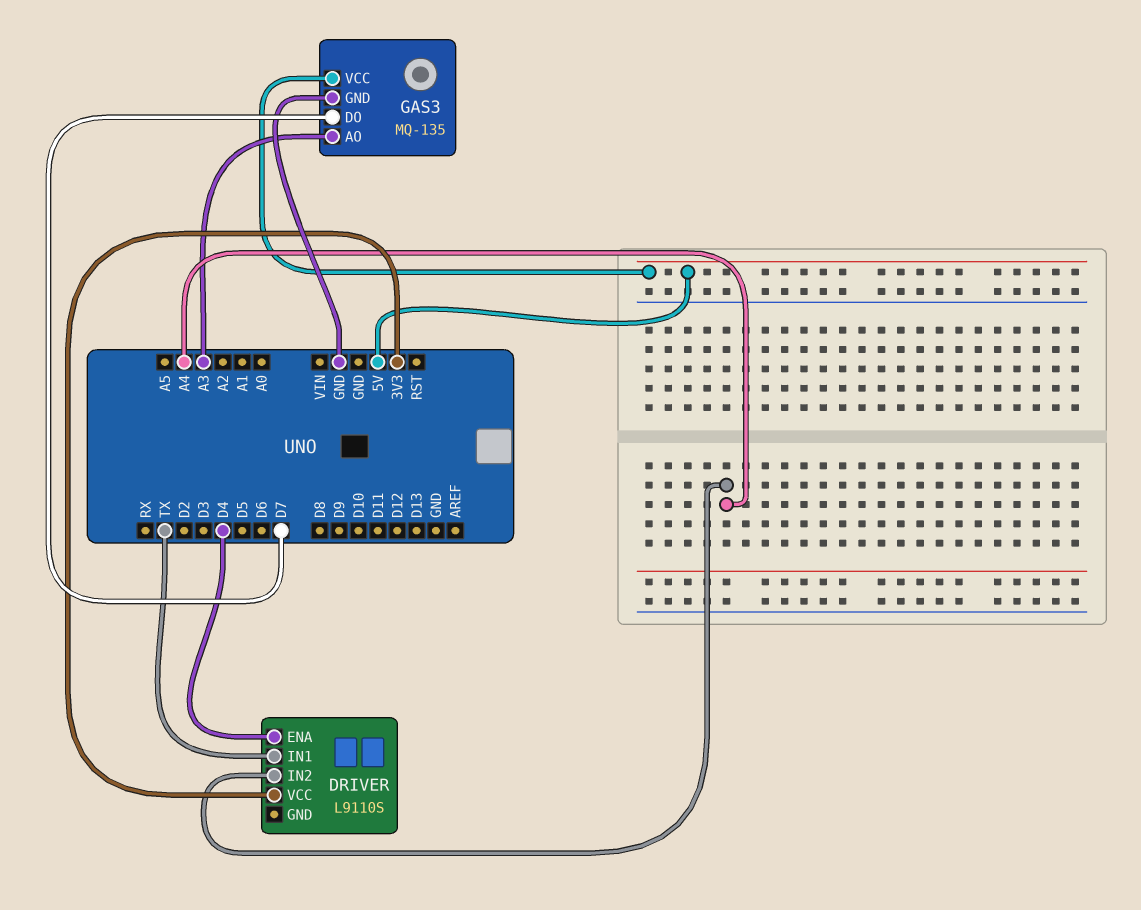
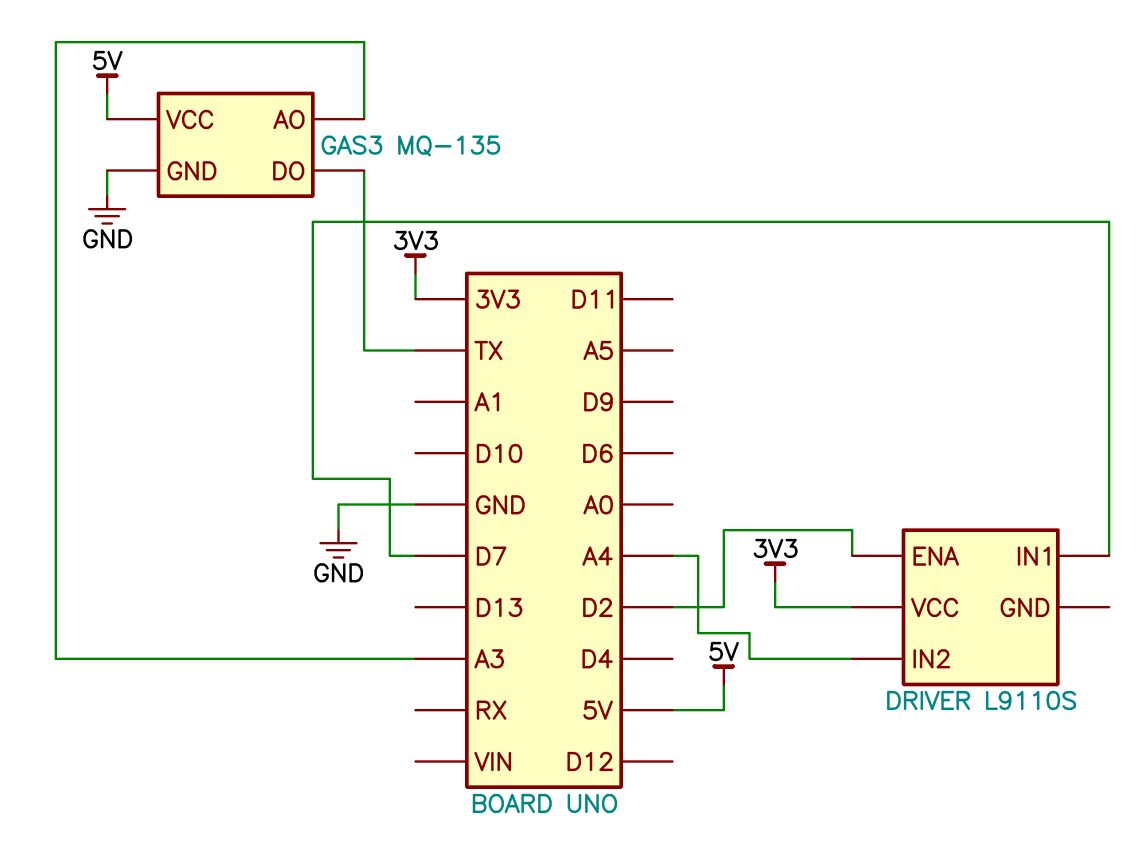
DRIVER pin ENA: D4 -> D2
DRIVER pin IN1: TX -> D7
GAS3 pin DO: D7 -> TX

